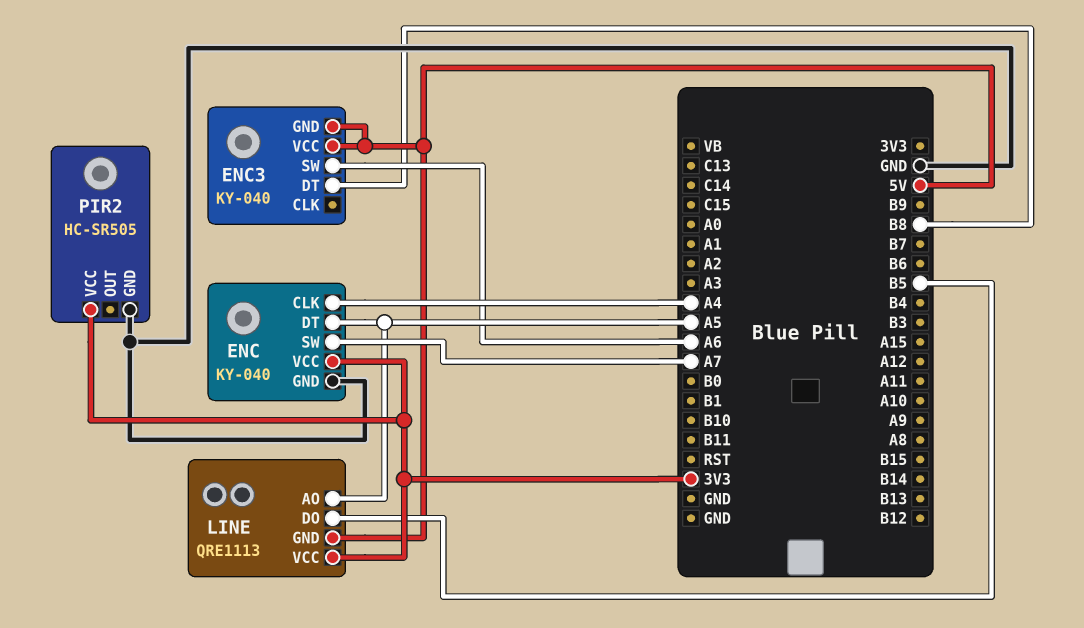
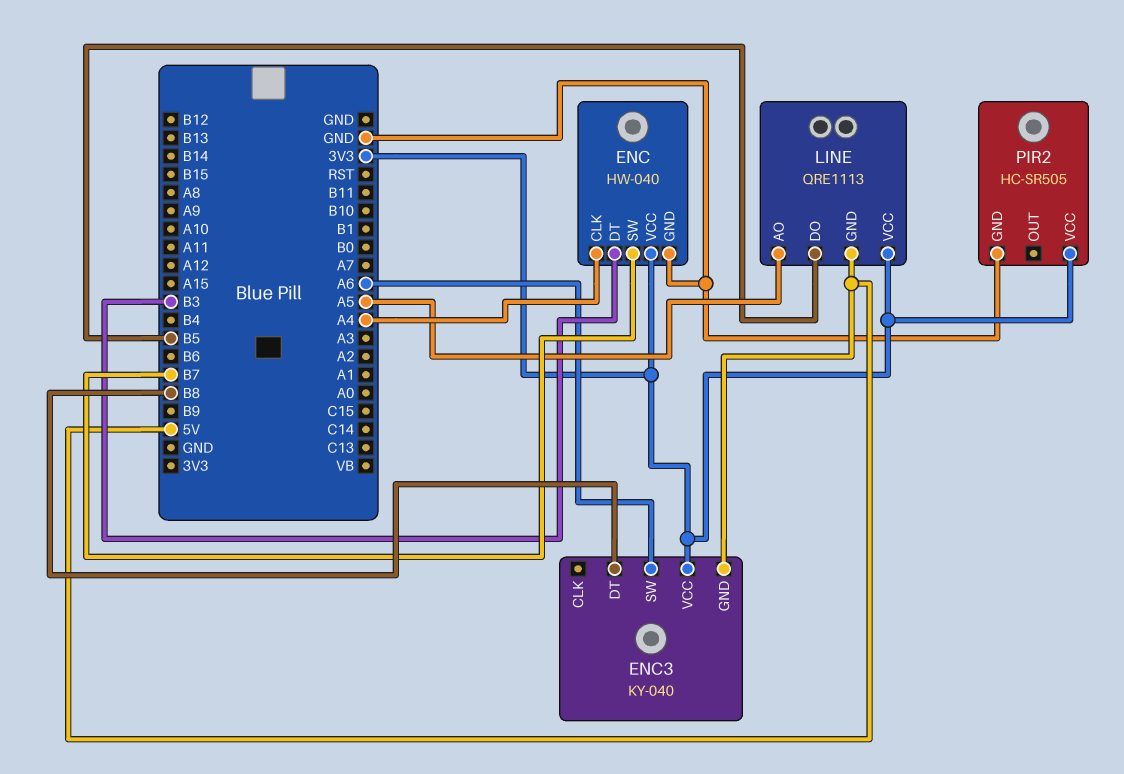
ENC: KY-040 -> HW-040
ENC pin DT: A5 -> B3
ENC pin SW: A7 -> B7
ENC3 pin VCC: 5V -> 3V3

